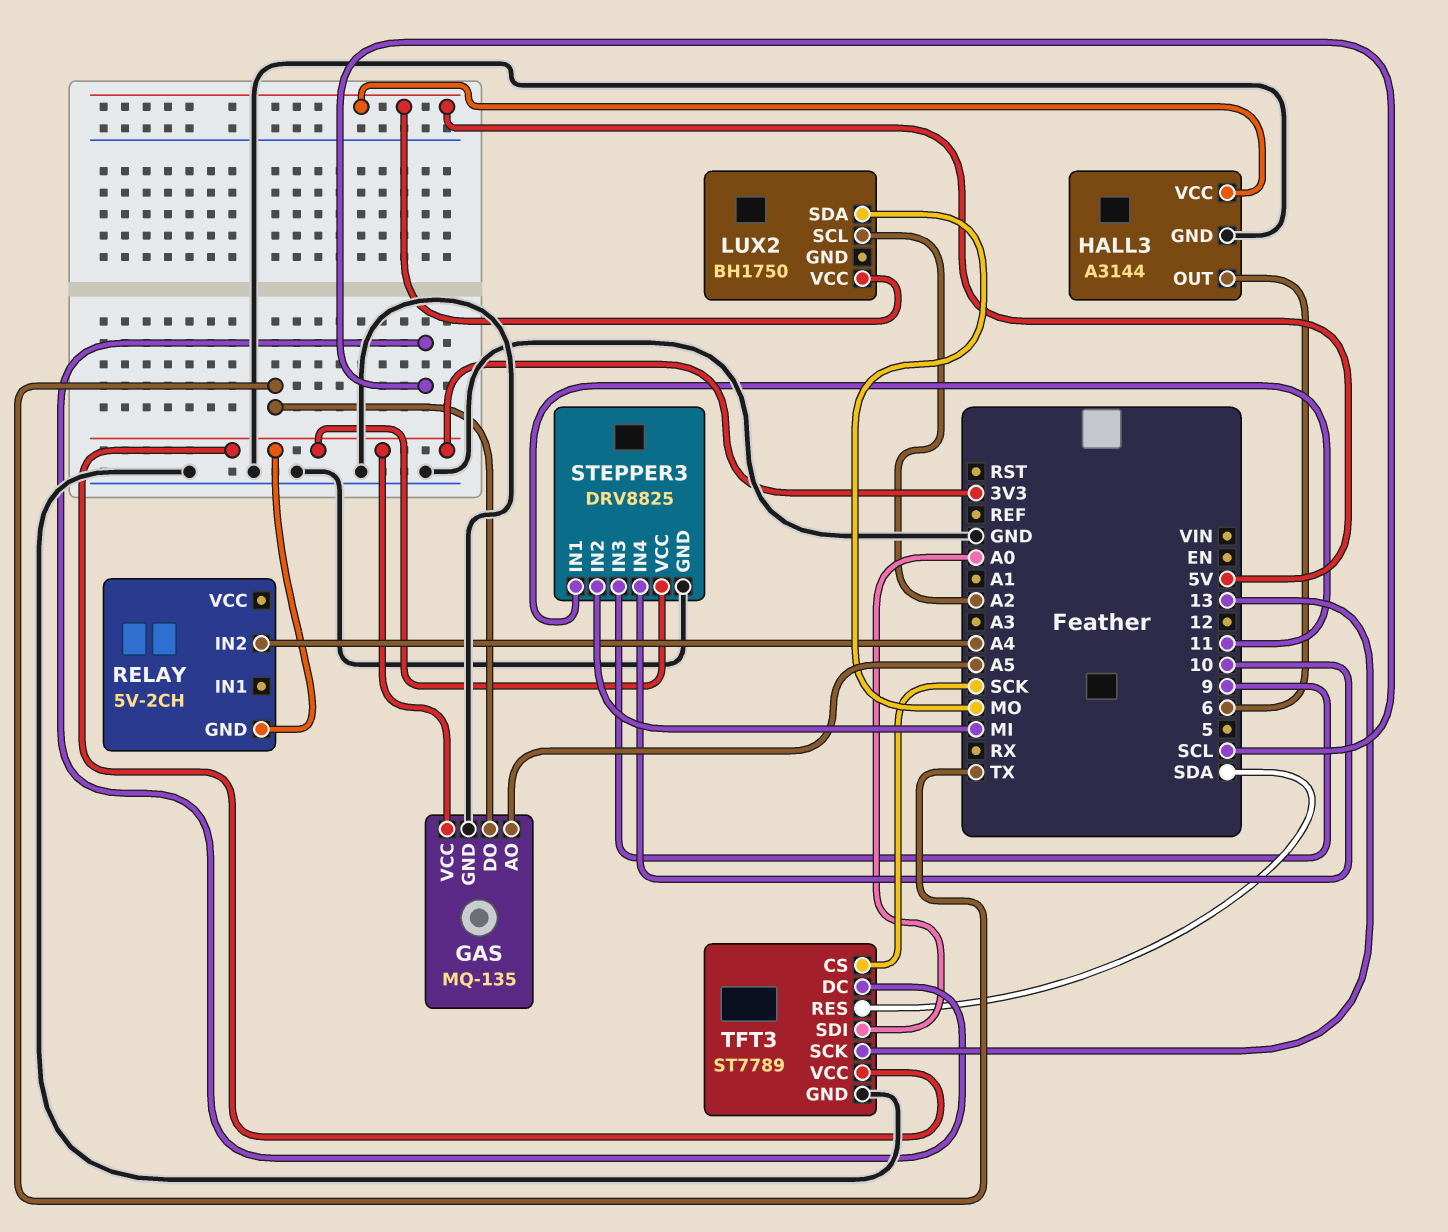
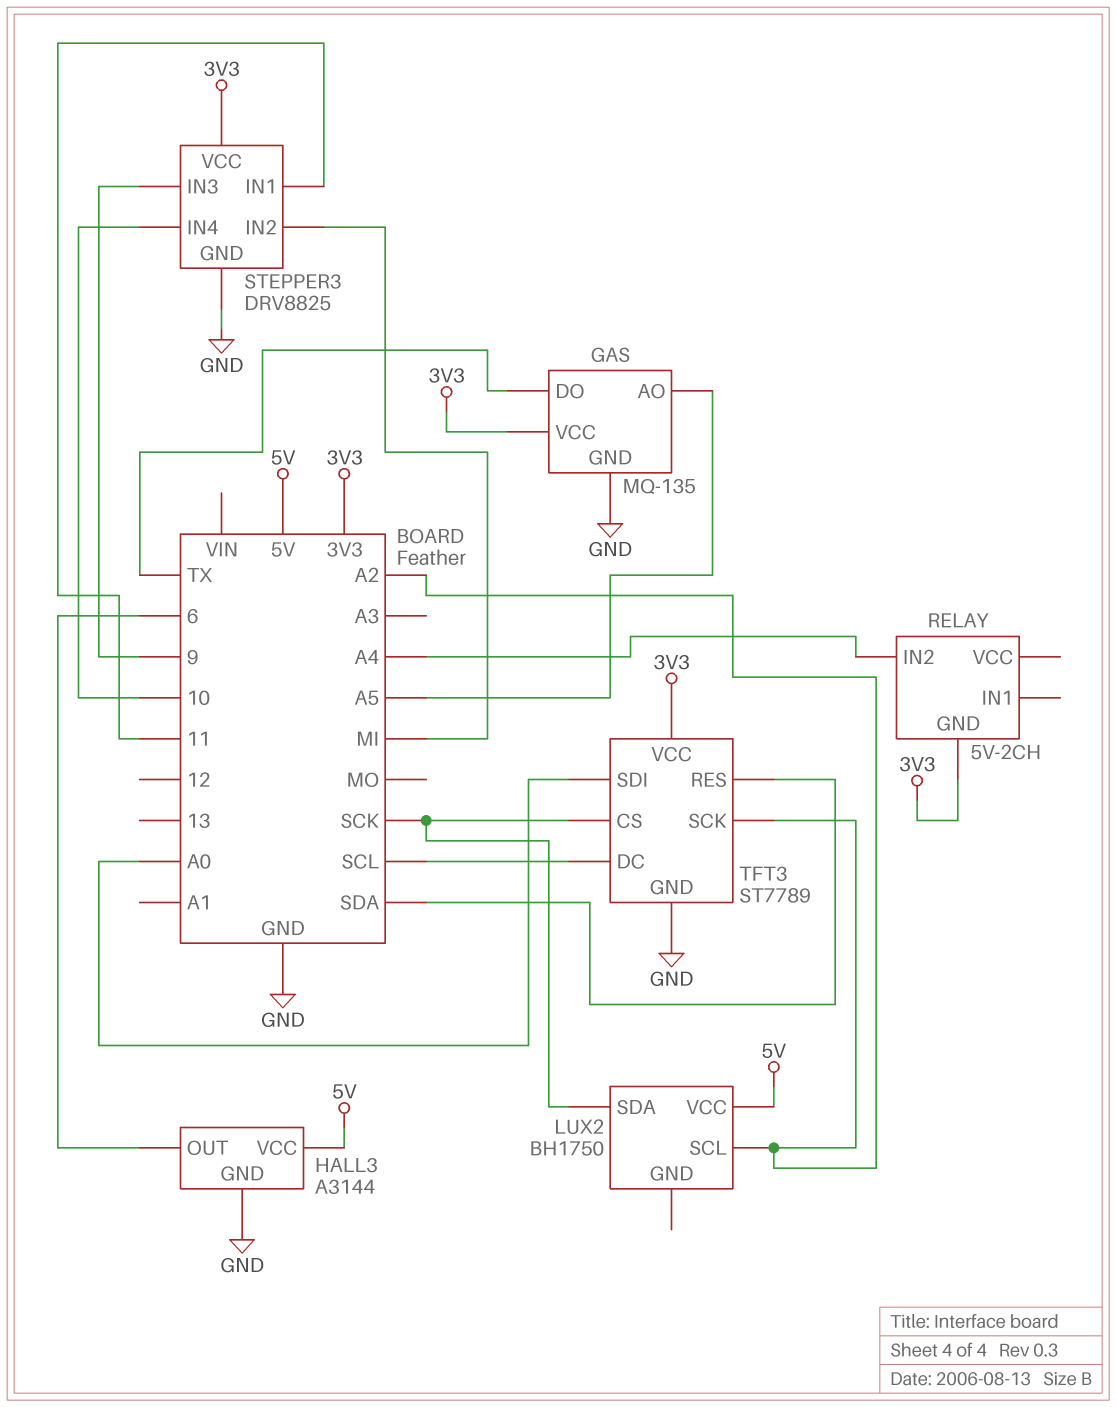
LUX2 pin SDA: MO -> SCK
TFT3 pin SCK: 13 -> A2

